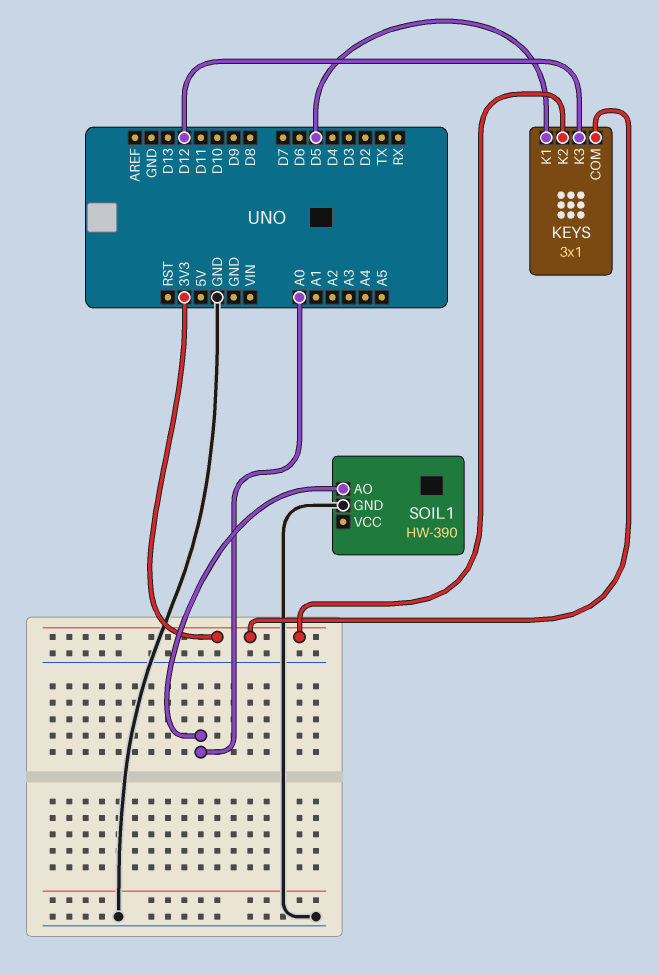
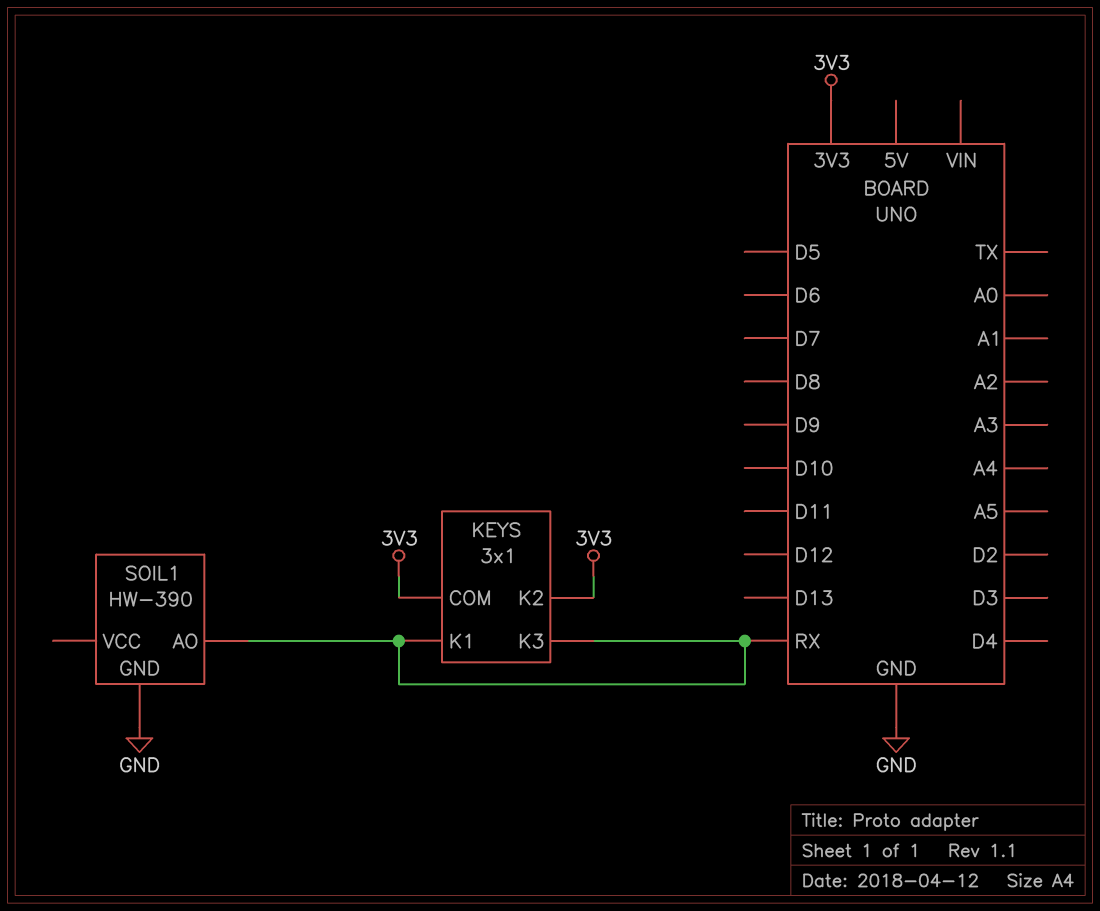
KEYS pin K1: D5 -> RX
KEYS pin K3: D12 -> RX
SOIL1 pin AO: A0 -> RX

